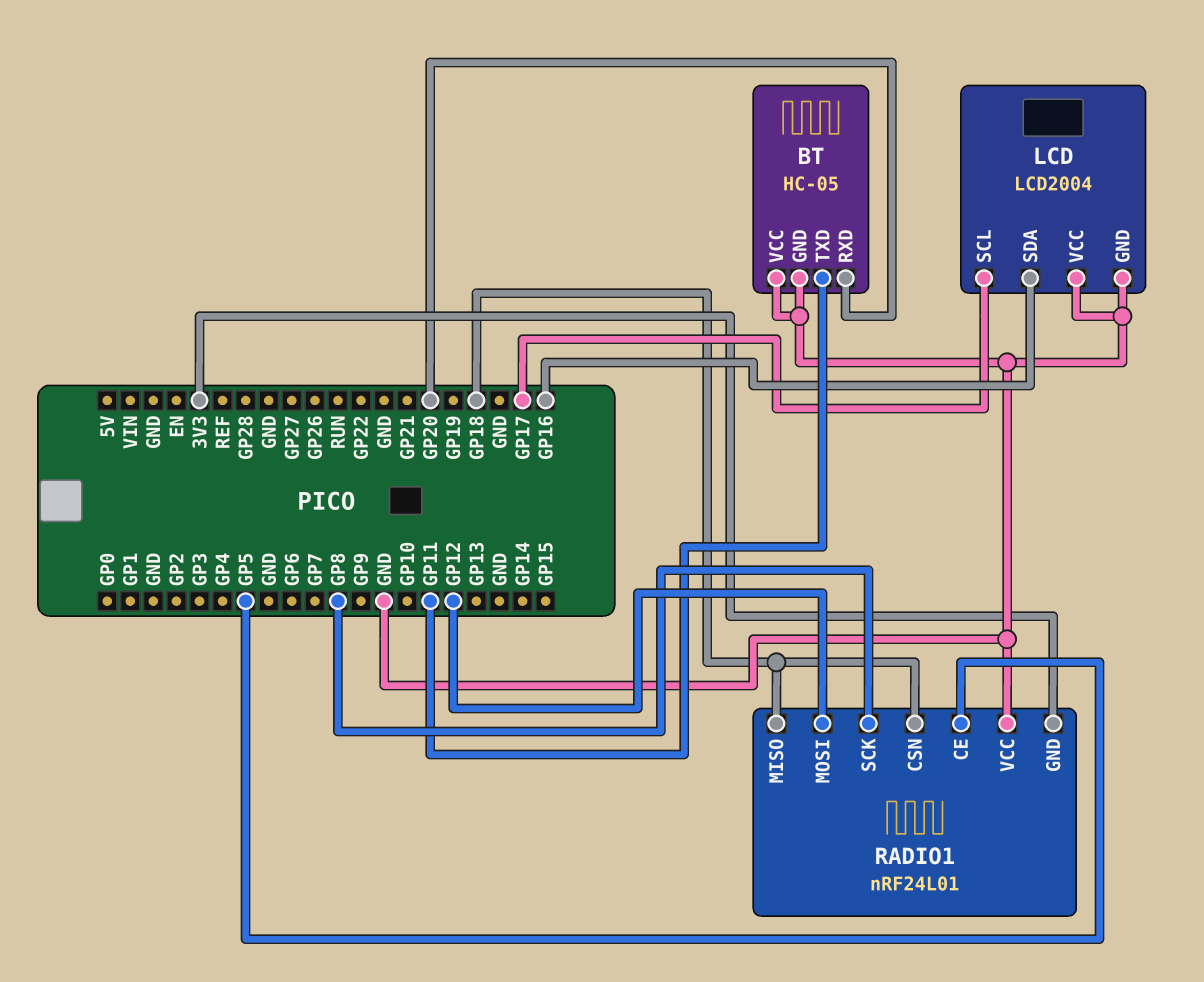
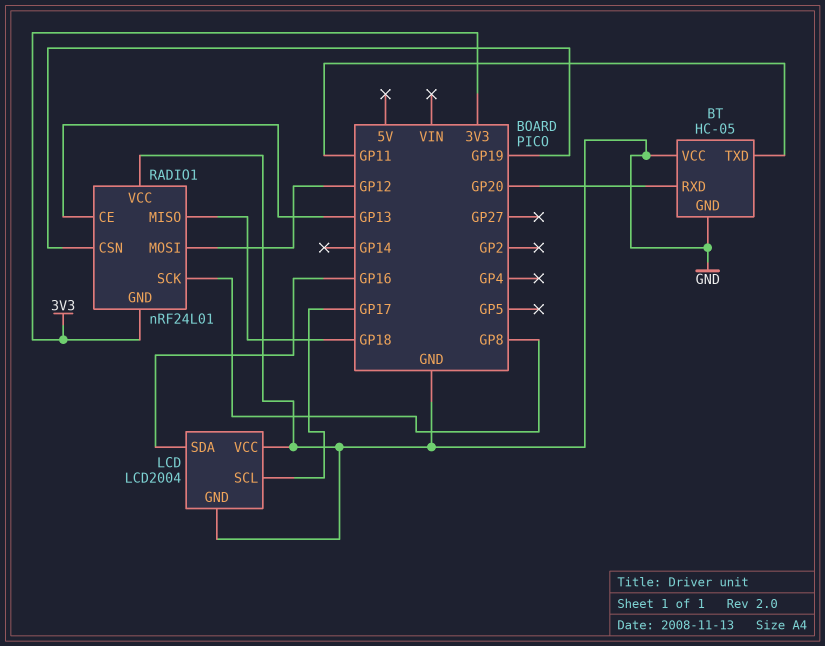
RADIO1 pin CE: GP5 -> GP13
RADIO1 pin CSN: GP18 -> GP19

